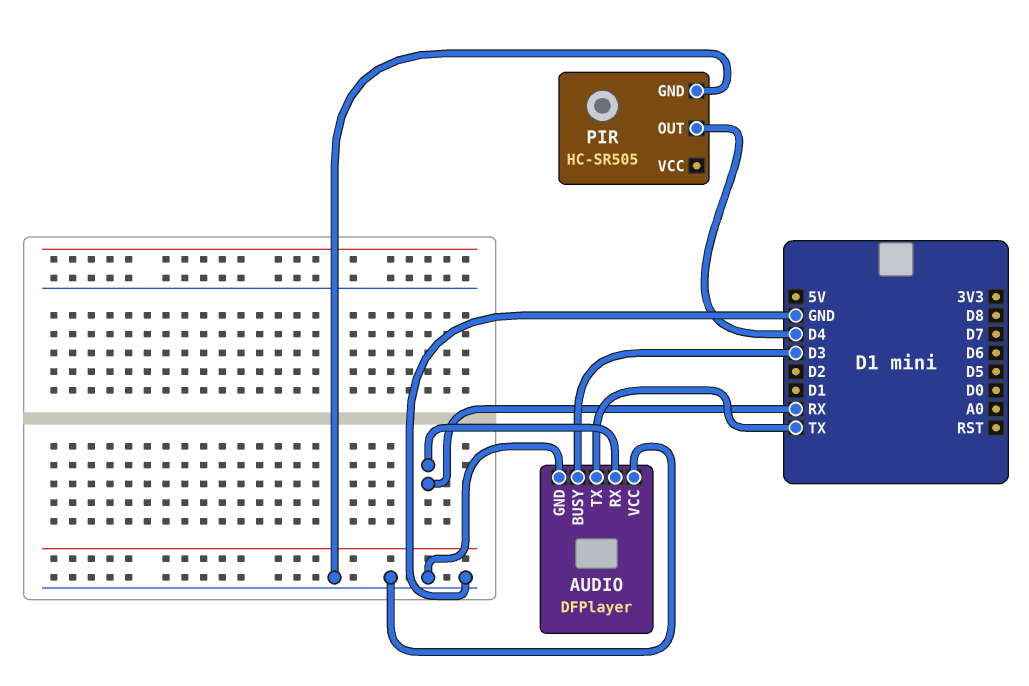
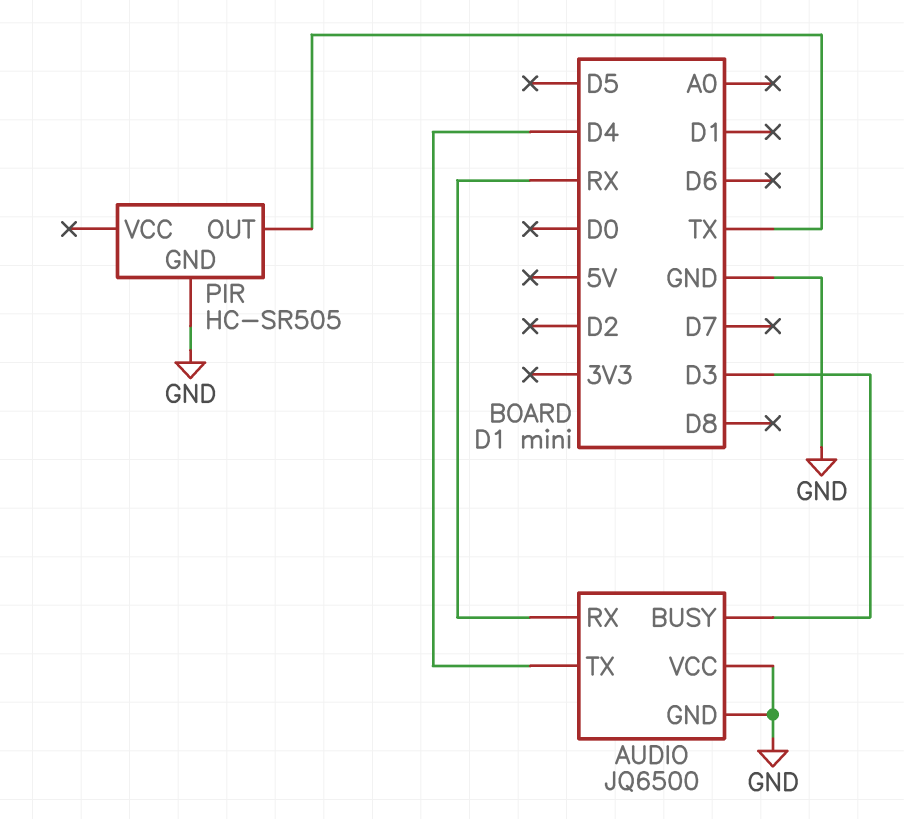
AUDIO: DFPlayer -> JQ6500
AUDIO pin TX: TX -> D4
PIR pin OUT: D4 -> TX

